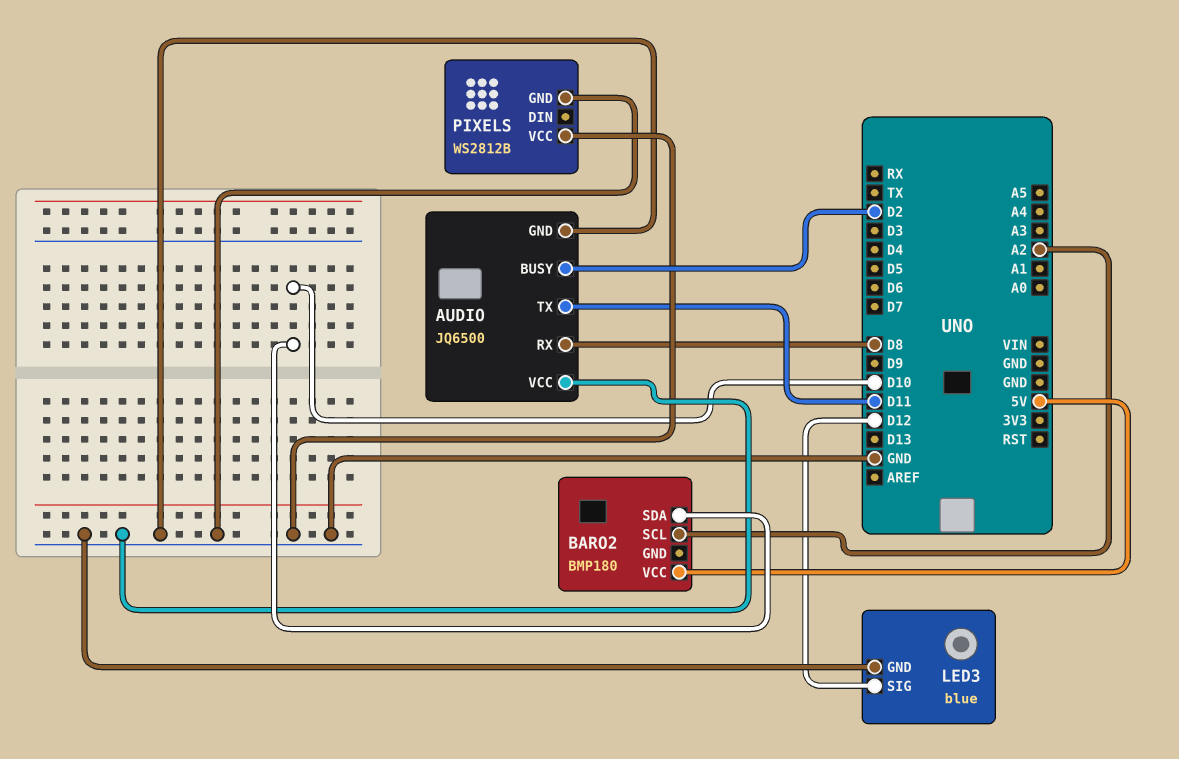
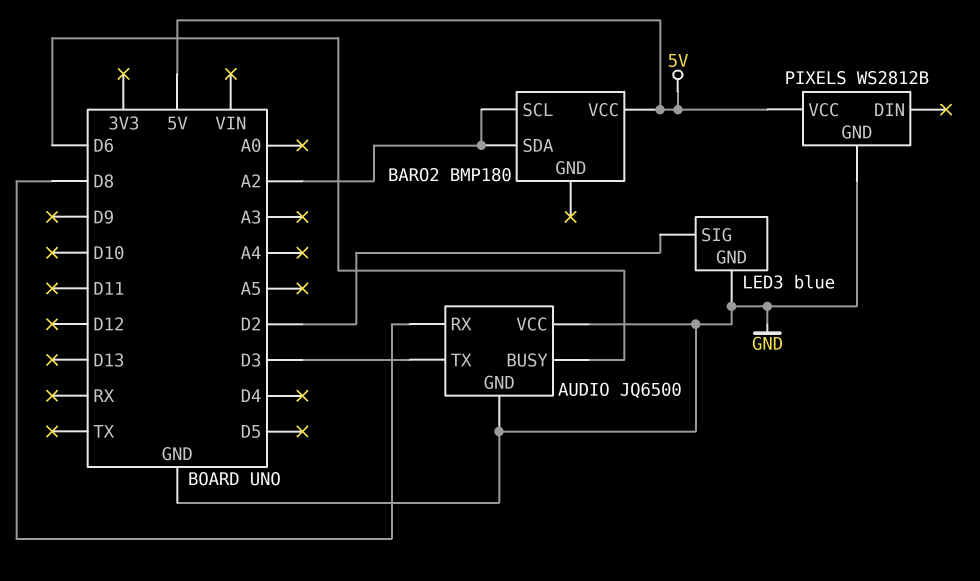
AUDIO pin BUSY: D2 -> D6
AUDIO pin TX: D11 -> D3
BARO2 pin SDA: D10 -> A2
LED3 pin SIG: D12 -> D2
PIXELS pin VCC: GND -> 5V

